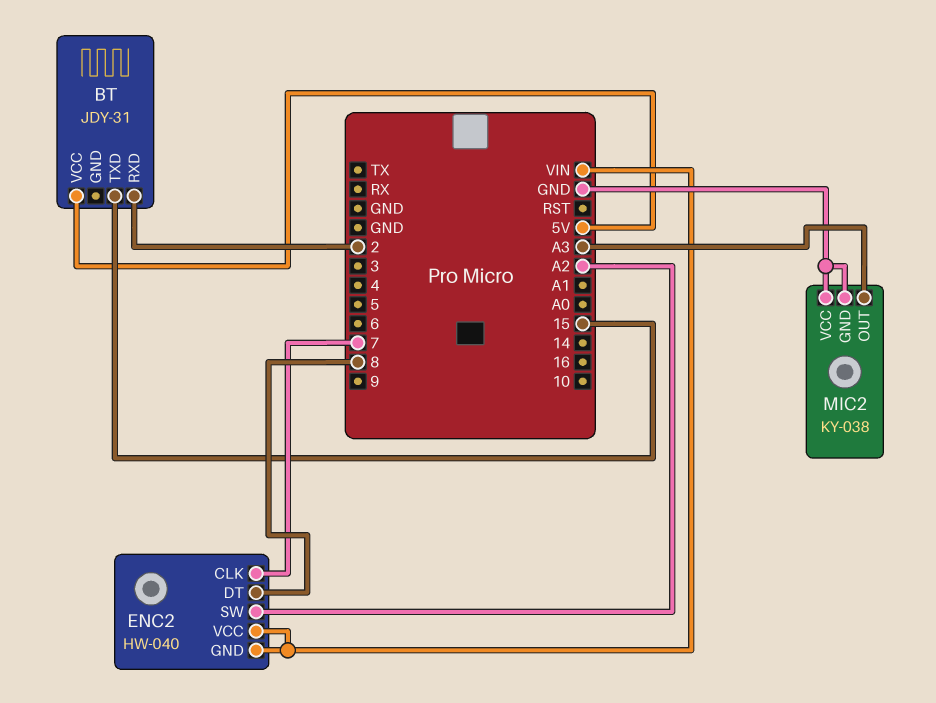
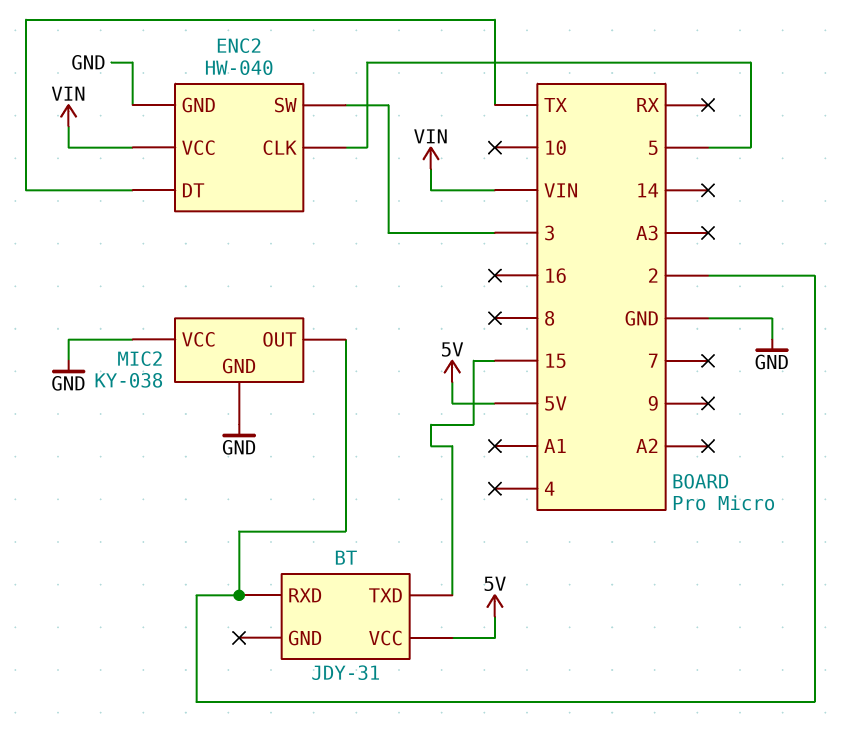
ENC2 pin CLK: 7 -> 5
ENC2 pin DT: 8 -> TX
ENC2 pin GND: VIN -> GND
ENC2 pin SW: A2 -> 3
MIC2 pin OUT: A3 -> 2

